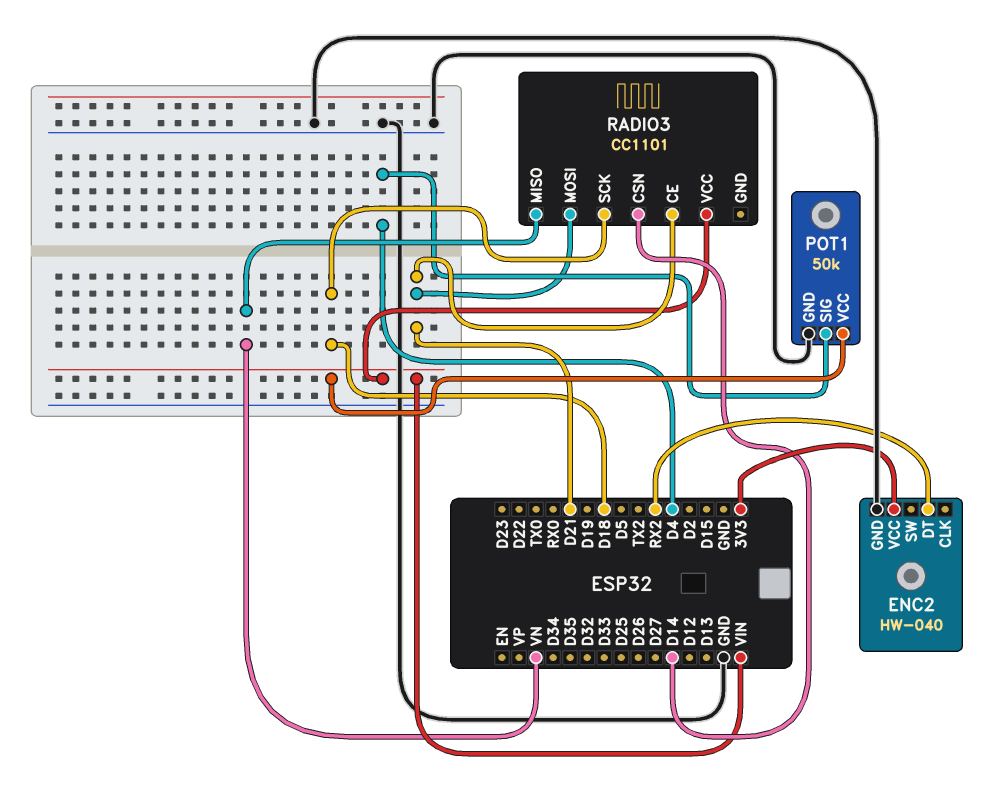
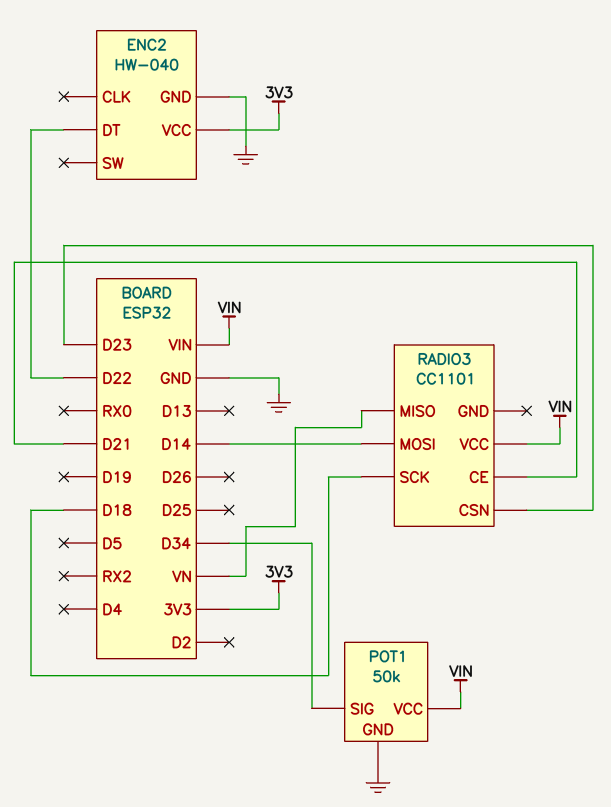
ENC2 pin DT: RX2 -> D22
POT1 pin SIG: D4 -> D34
RADIO3 pin CSN: D14 -> D23
RADIO3 pin MOSI: D21 -> D14

